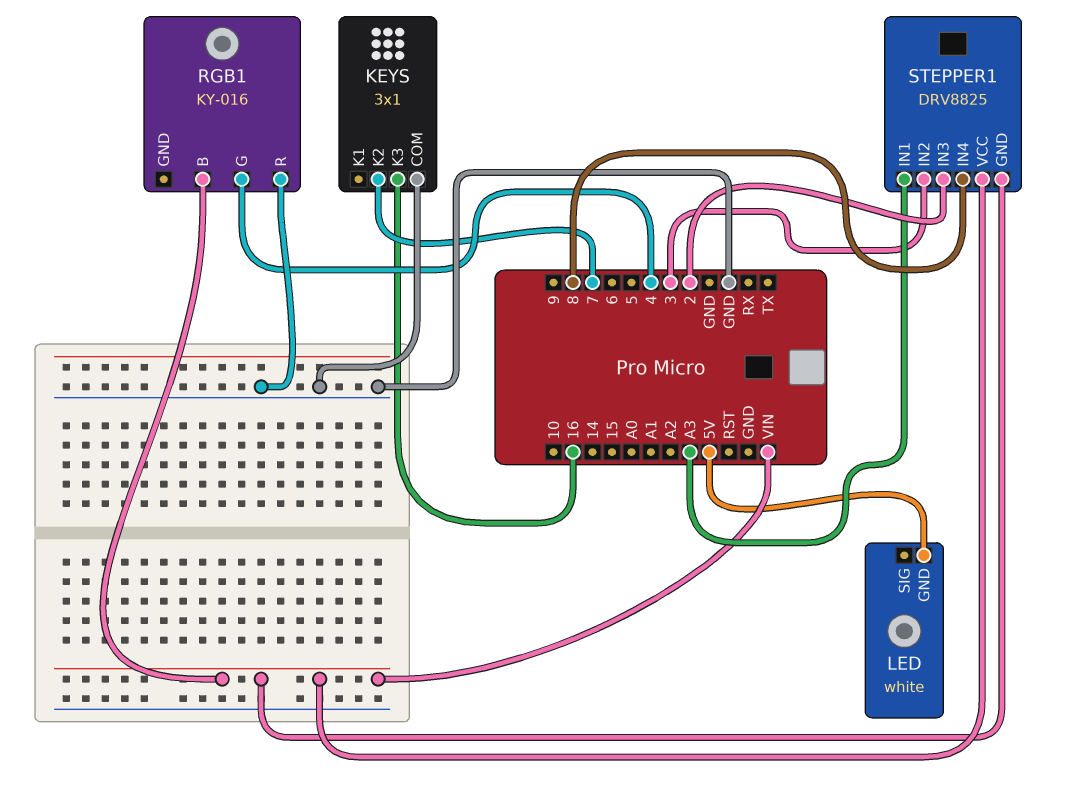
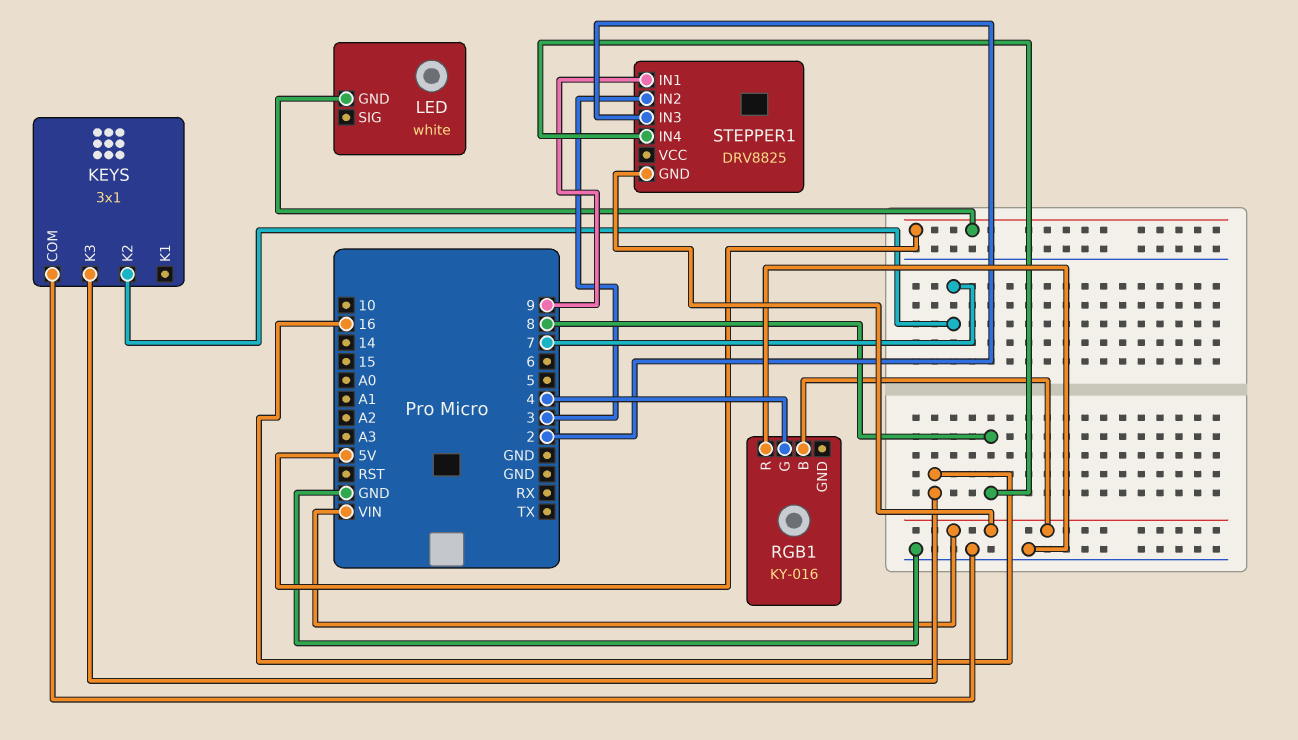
STEPPER1 pin IN1: A3 -> 9
STEPPER1 pin VCC: VIN -> none

